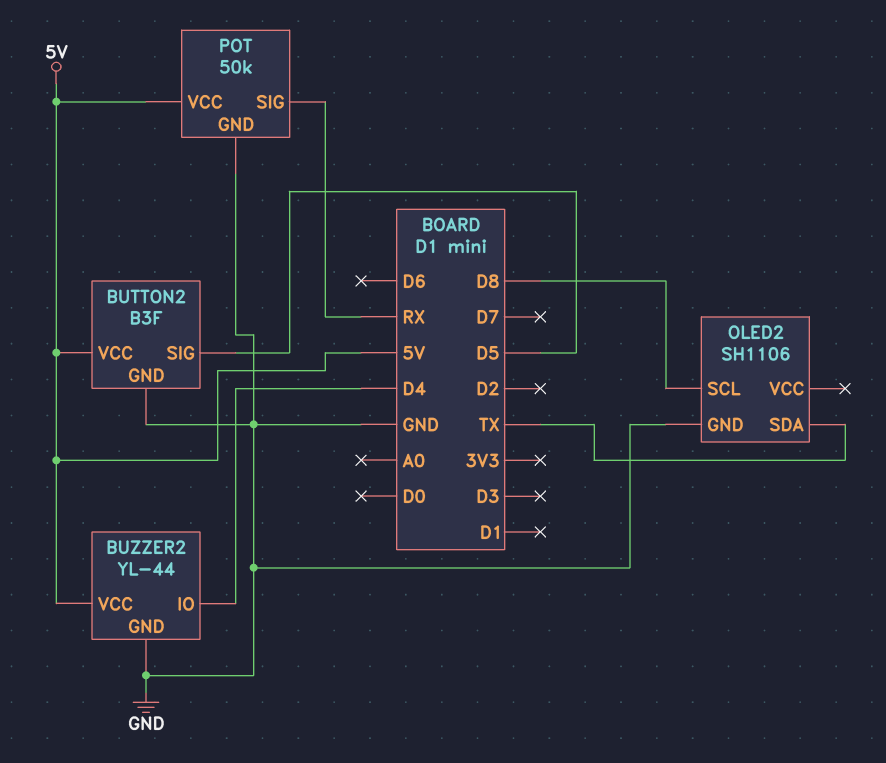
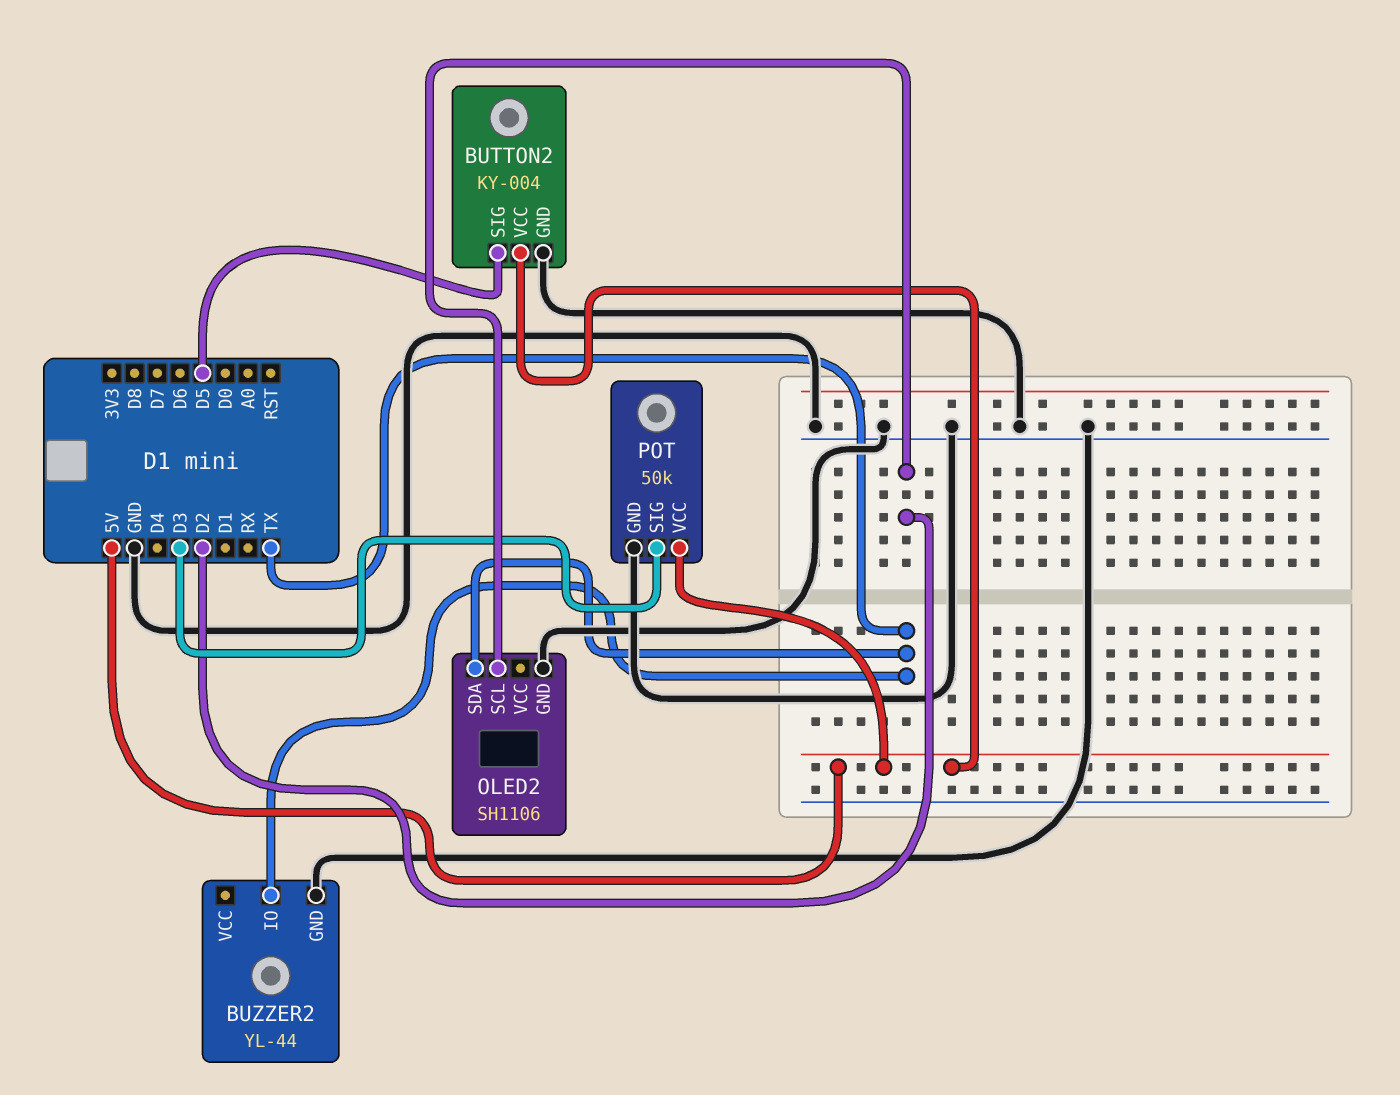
BUTTON2: B3F -> KY-004
BUZZER2 pin IO: D4 -> TX
BUZZER2 pin VCC: 5V -> none
OLED2 pin SCL: D8 -> D2
POT pin SIG: RX -> D3

